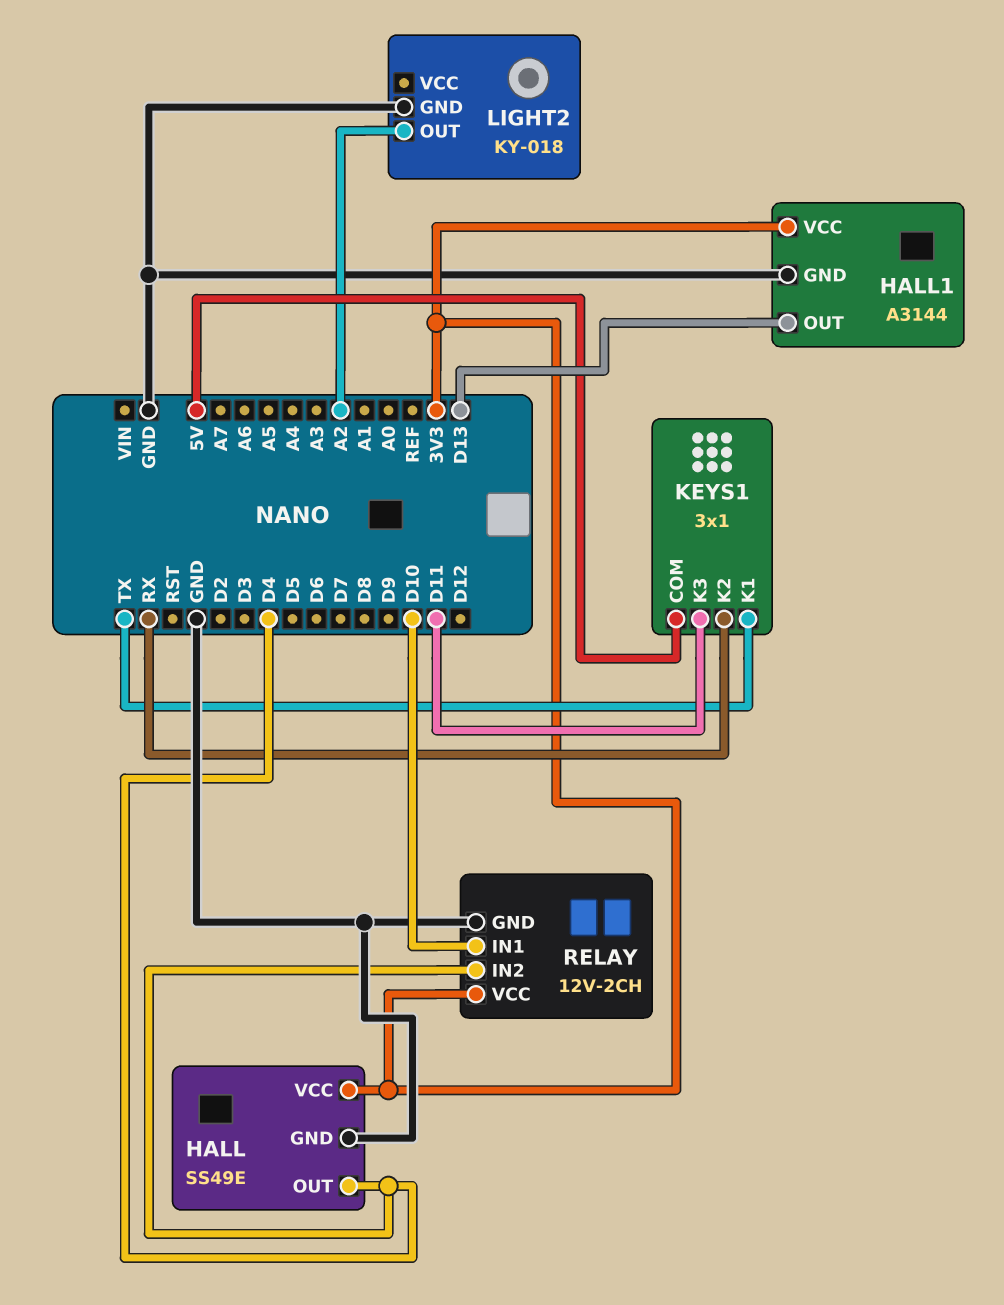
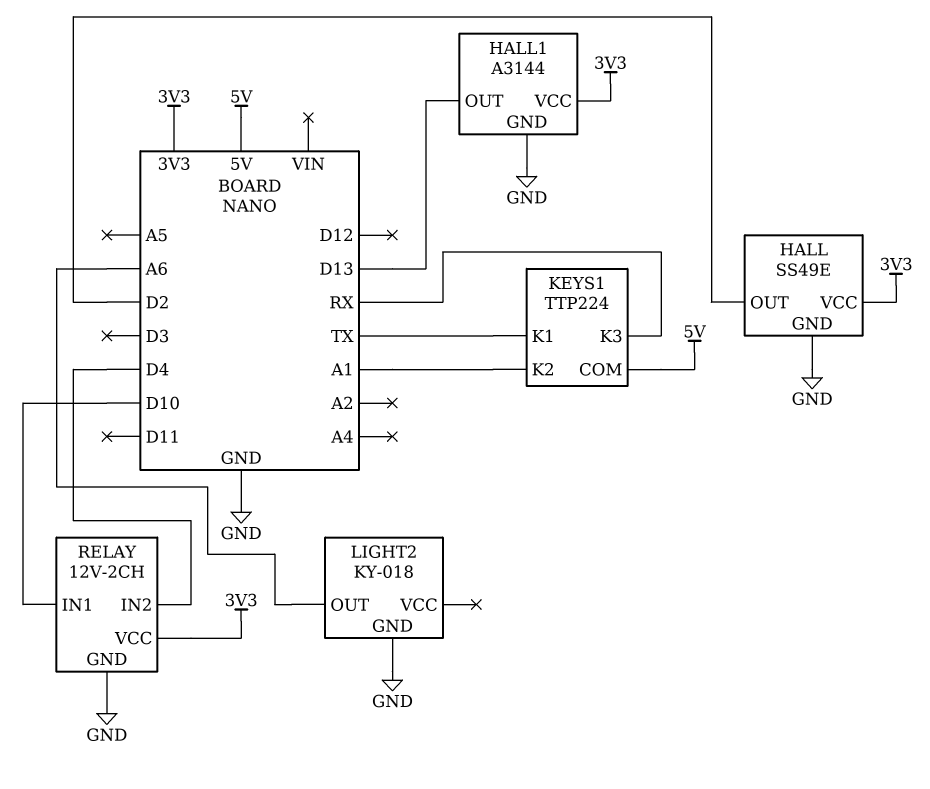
HALL pin OUT: D4 -> D2
KEYS1: 3x1 -> TTP224
KEYS1 pin K2: RX -> A1
KEYS1 pin K3: D11 -> RX
LIGHT2 pin OUT: A2 -> A6

